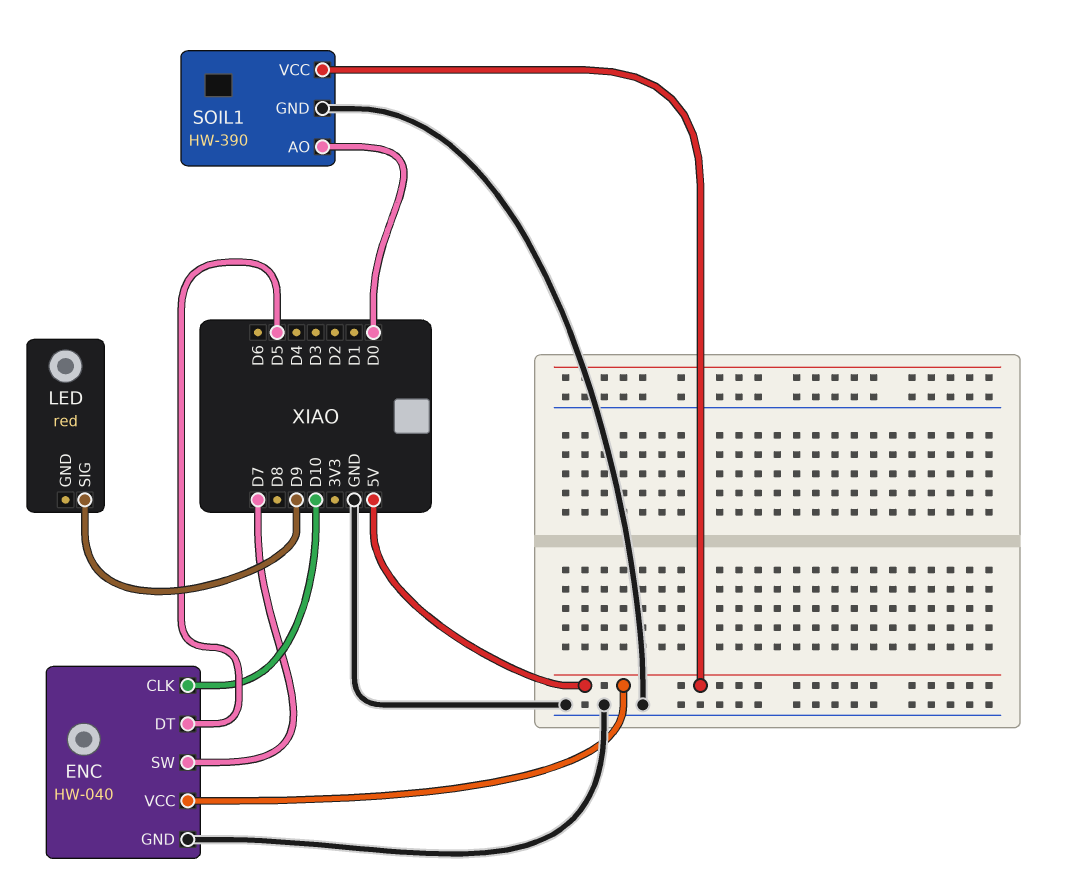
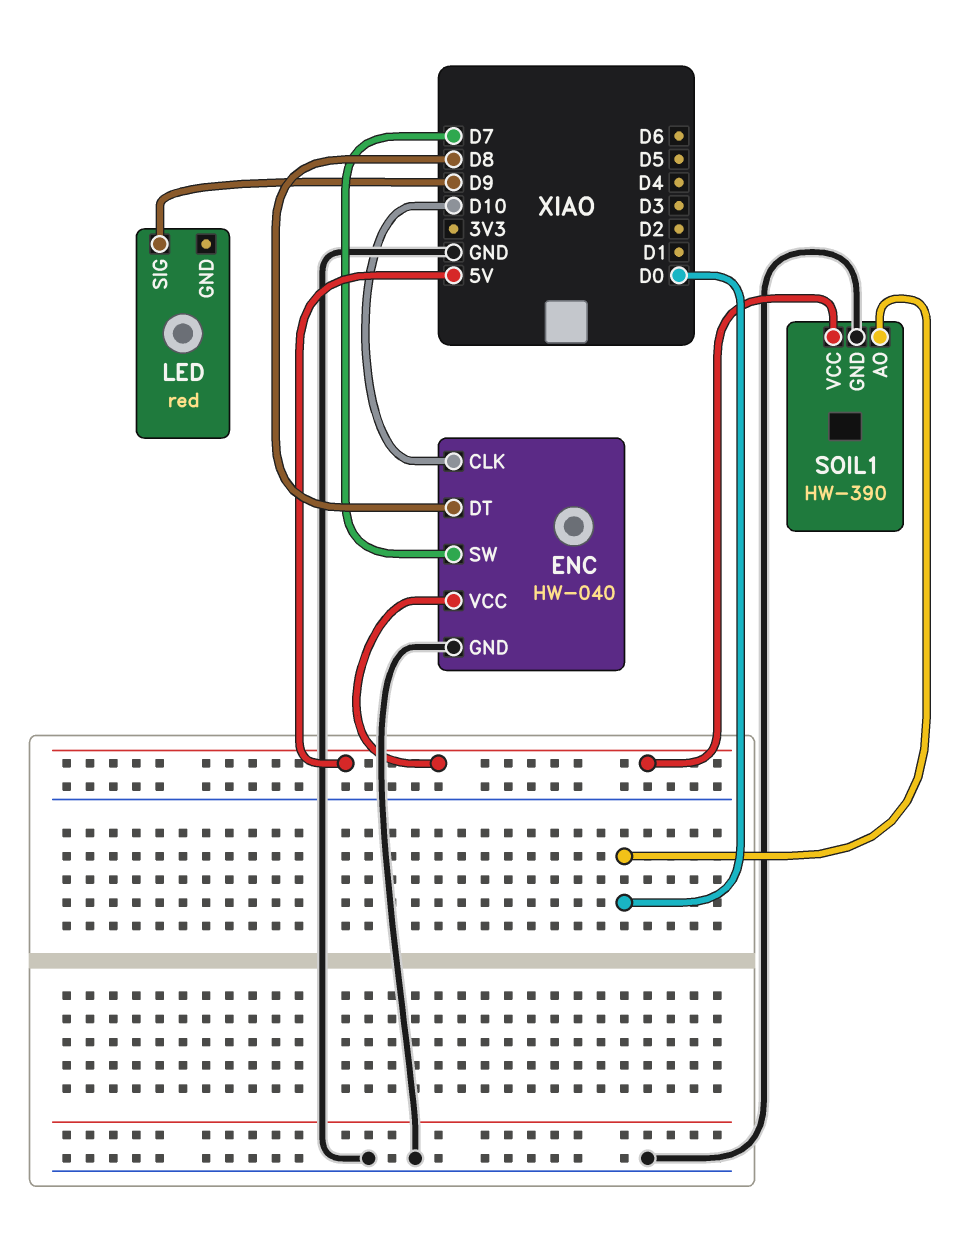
ENC pin DT: D5 -> D8

